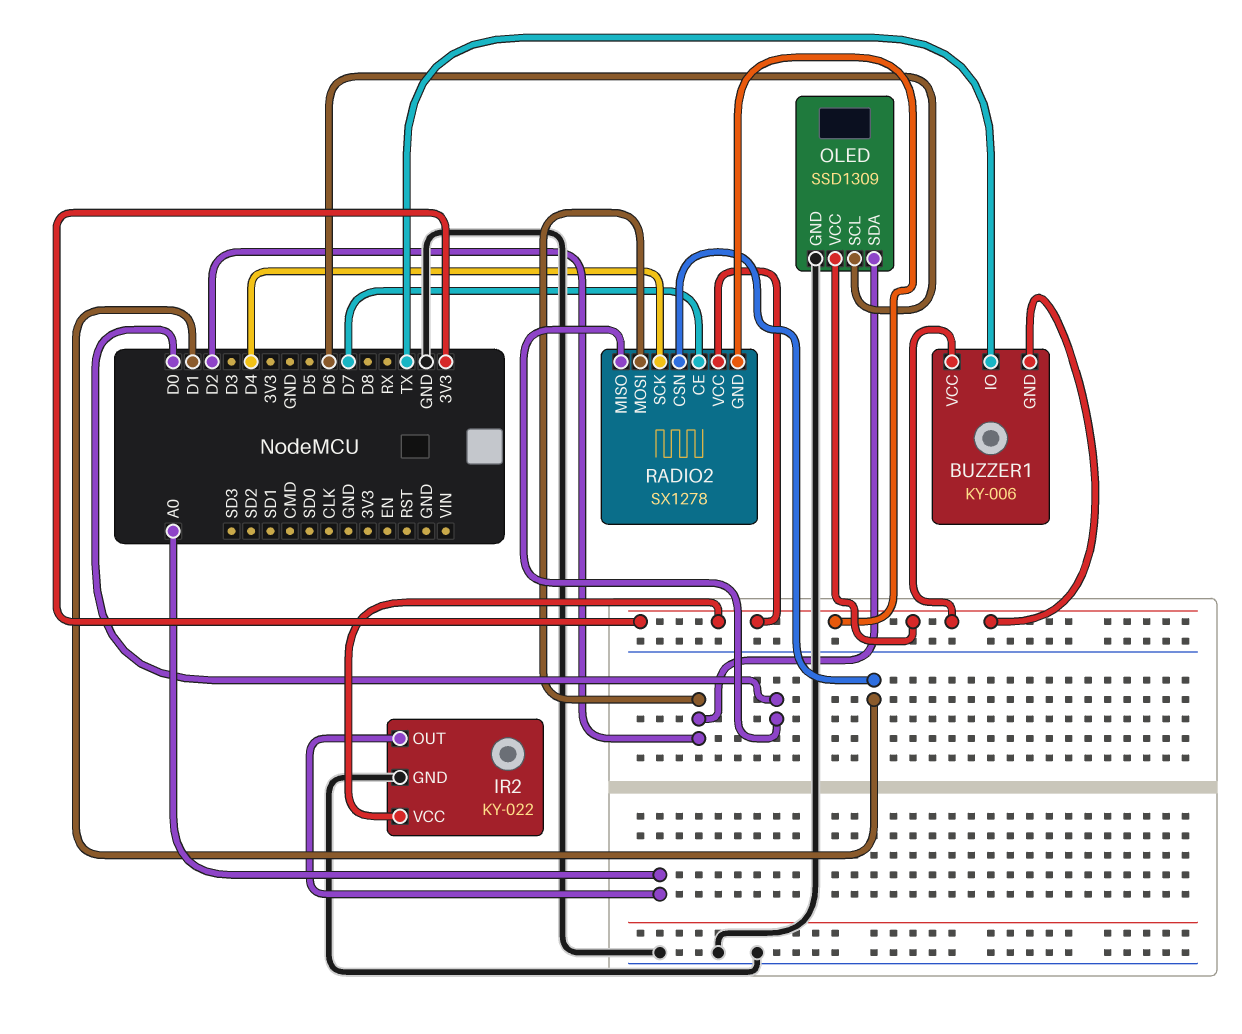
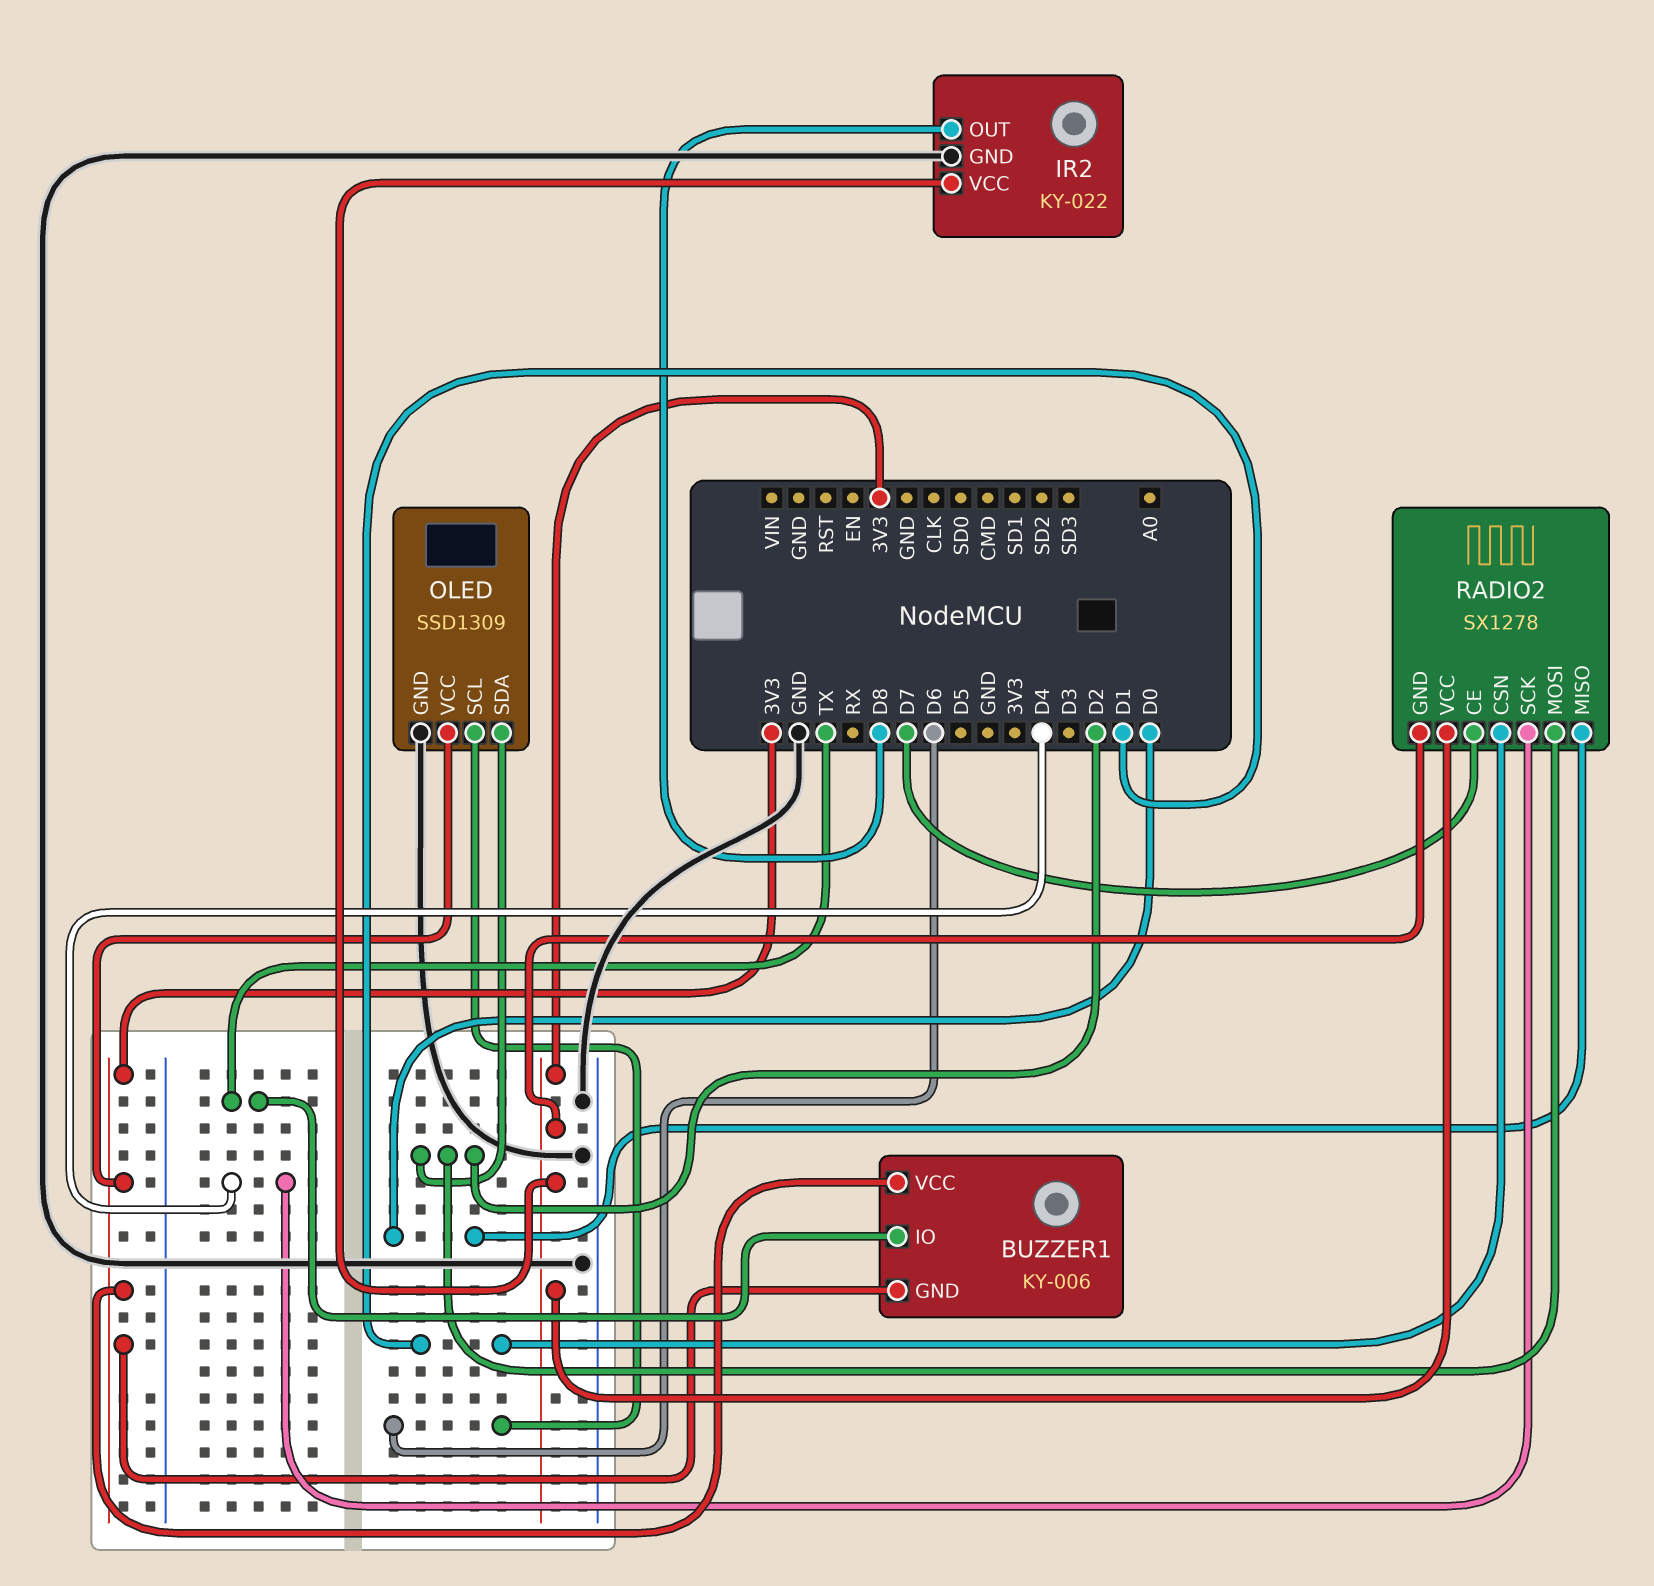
IR2 pin OUT: A0 -> D8

